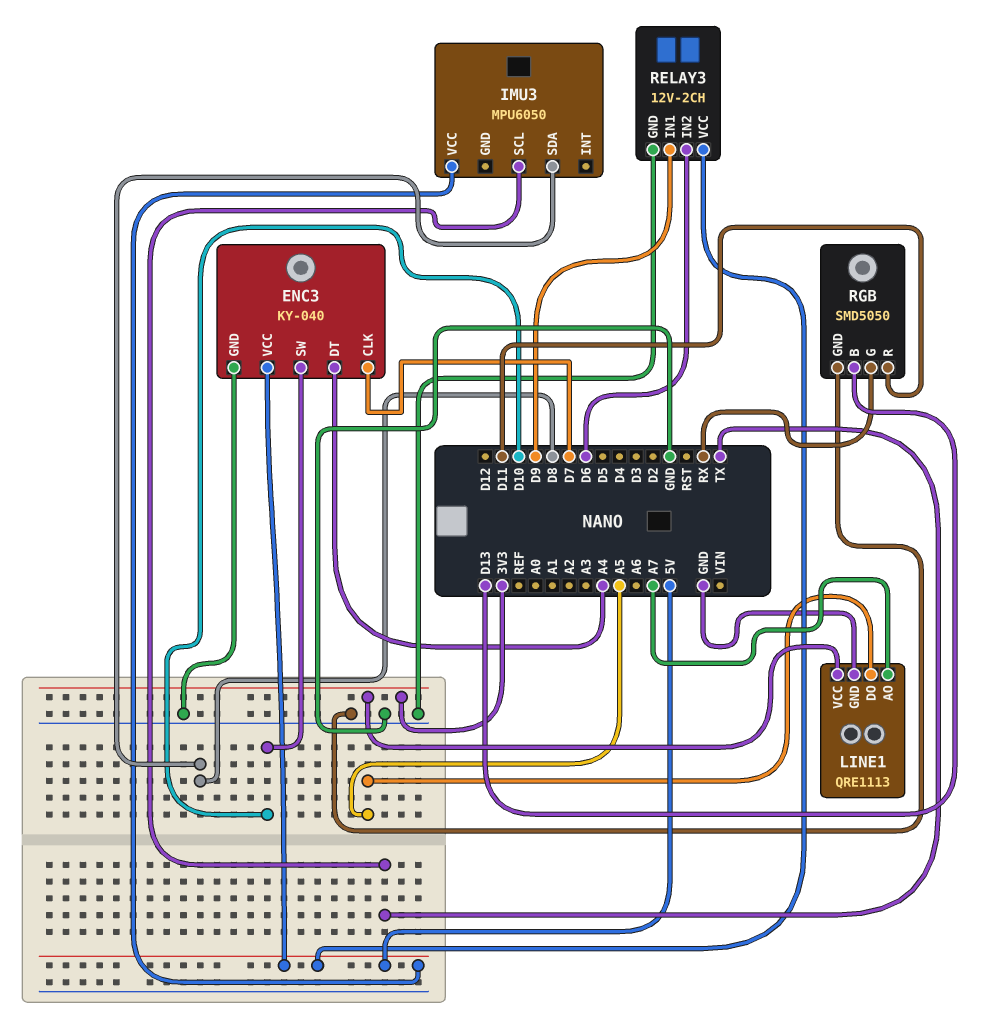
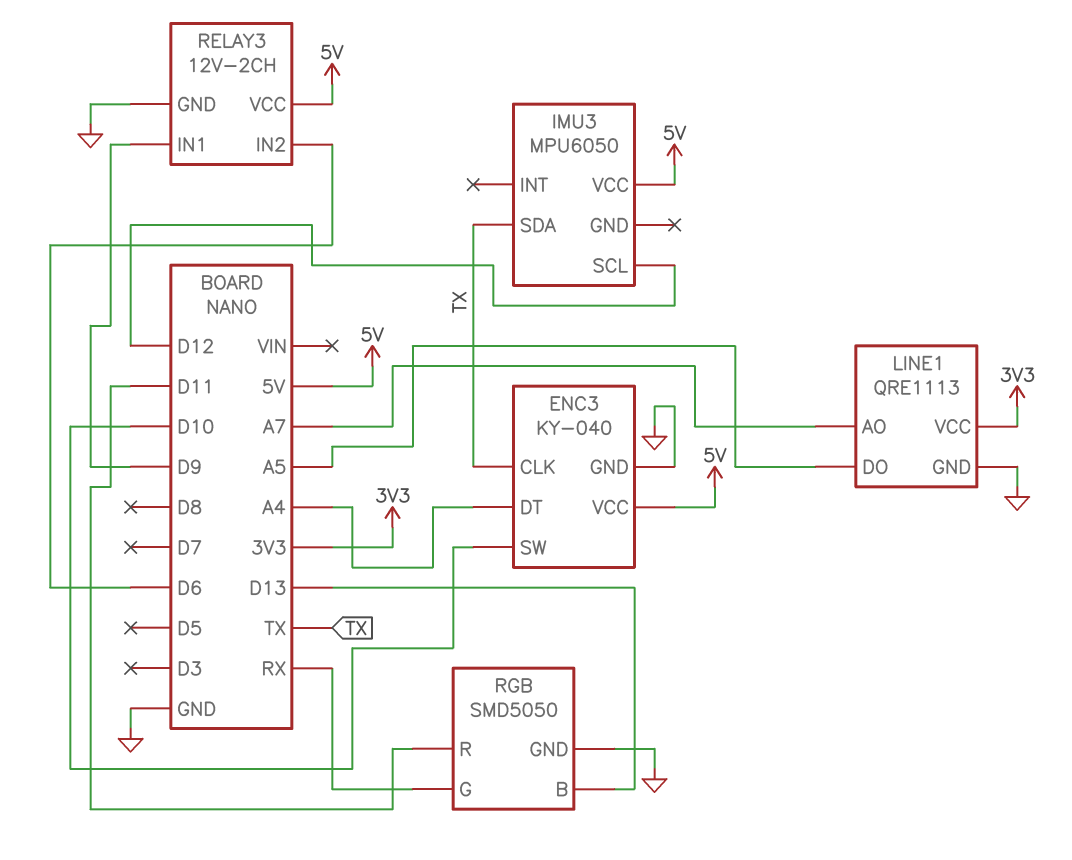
ENC3 pin CLK: D7 -> TX
IMU3 pin SCL: TX -> D12
IMU3 pin SDA: D8 -> TX

